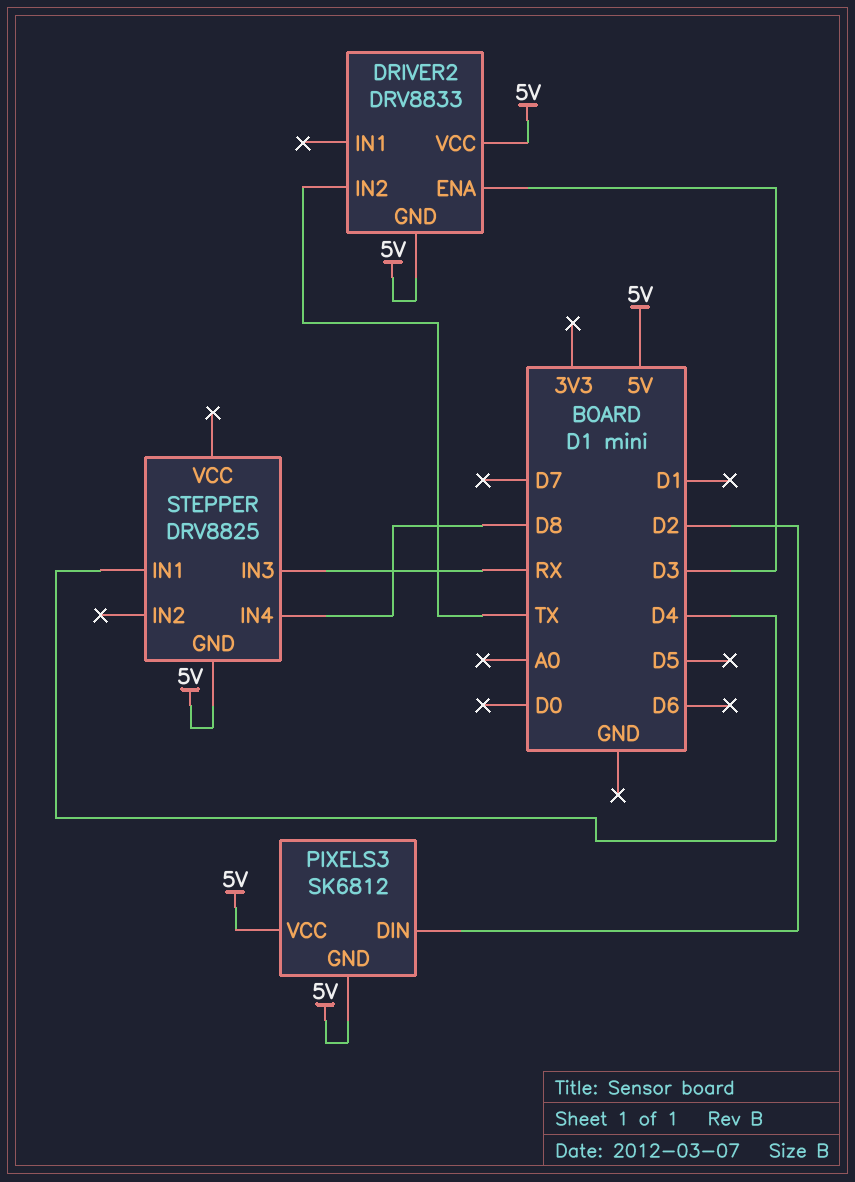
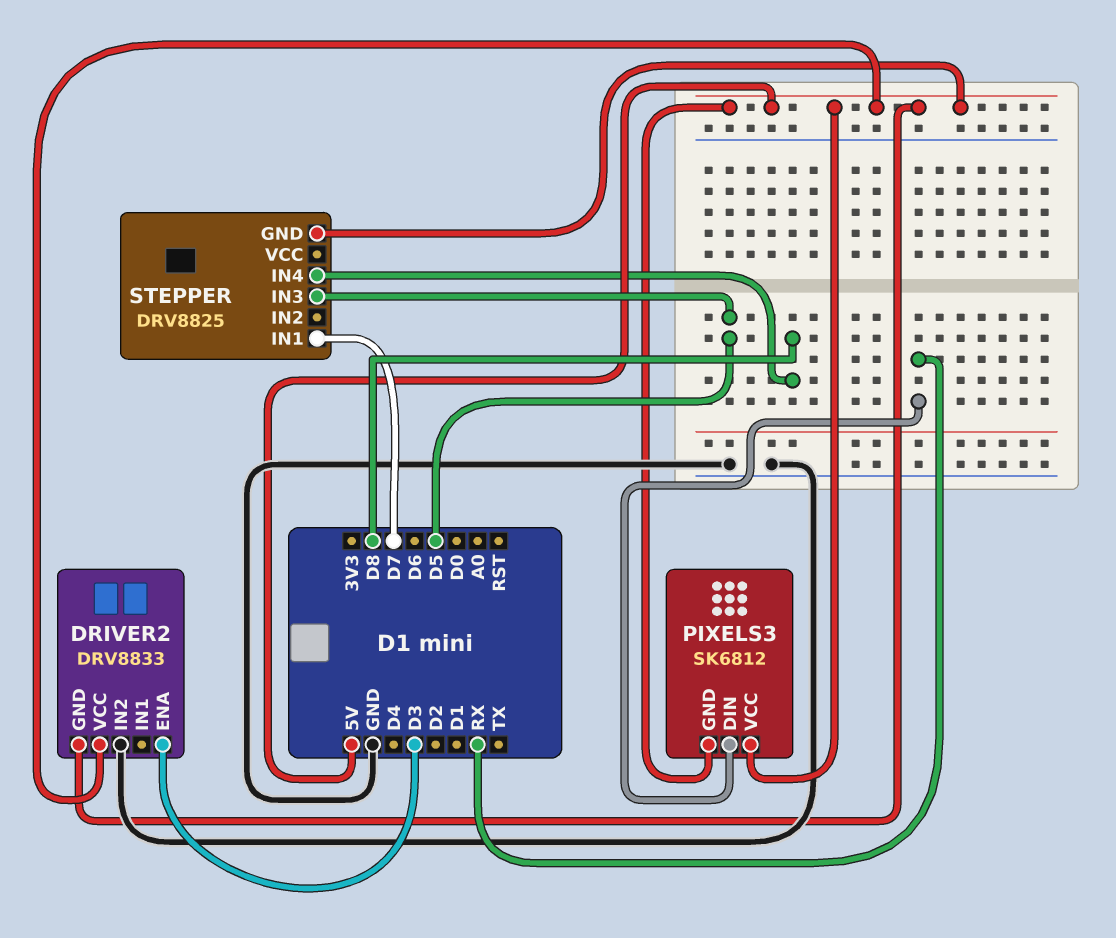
DRIVER2 pin IN2: TX -> GND
PIXELS3 pin DIN: D2 -> RX
STEPPER pin IN1: D4 -> D7
STEPPER pin IN3: RX -> D5

